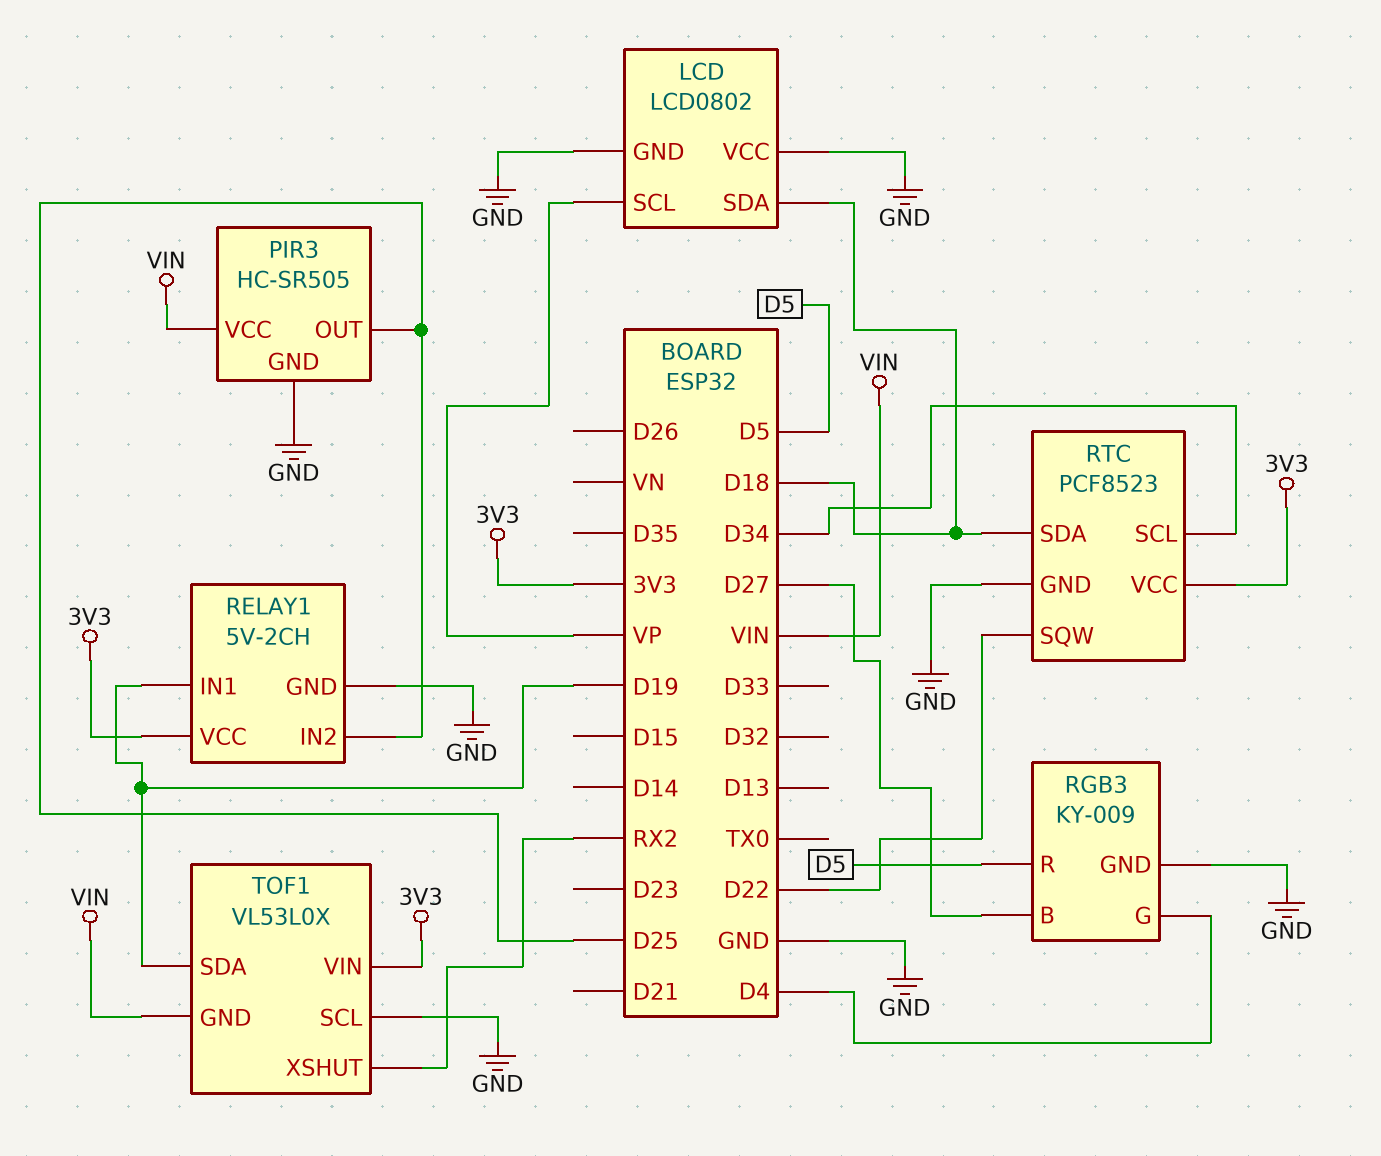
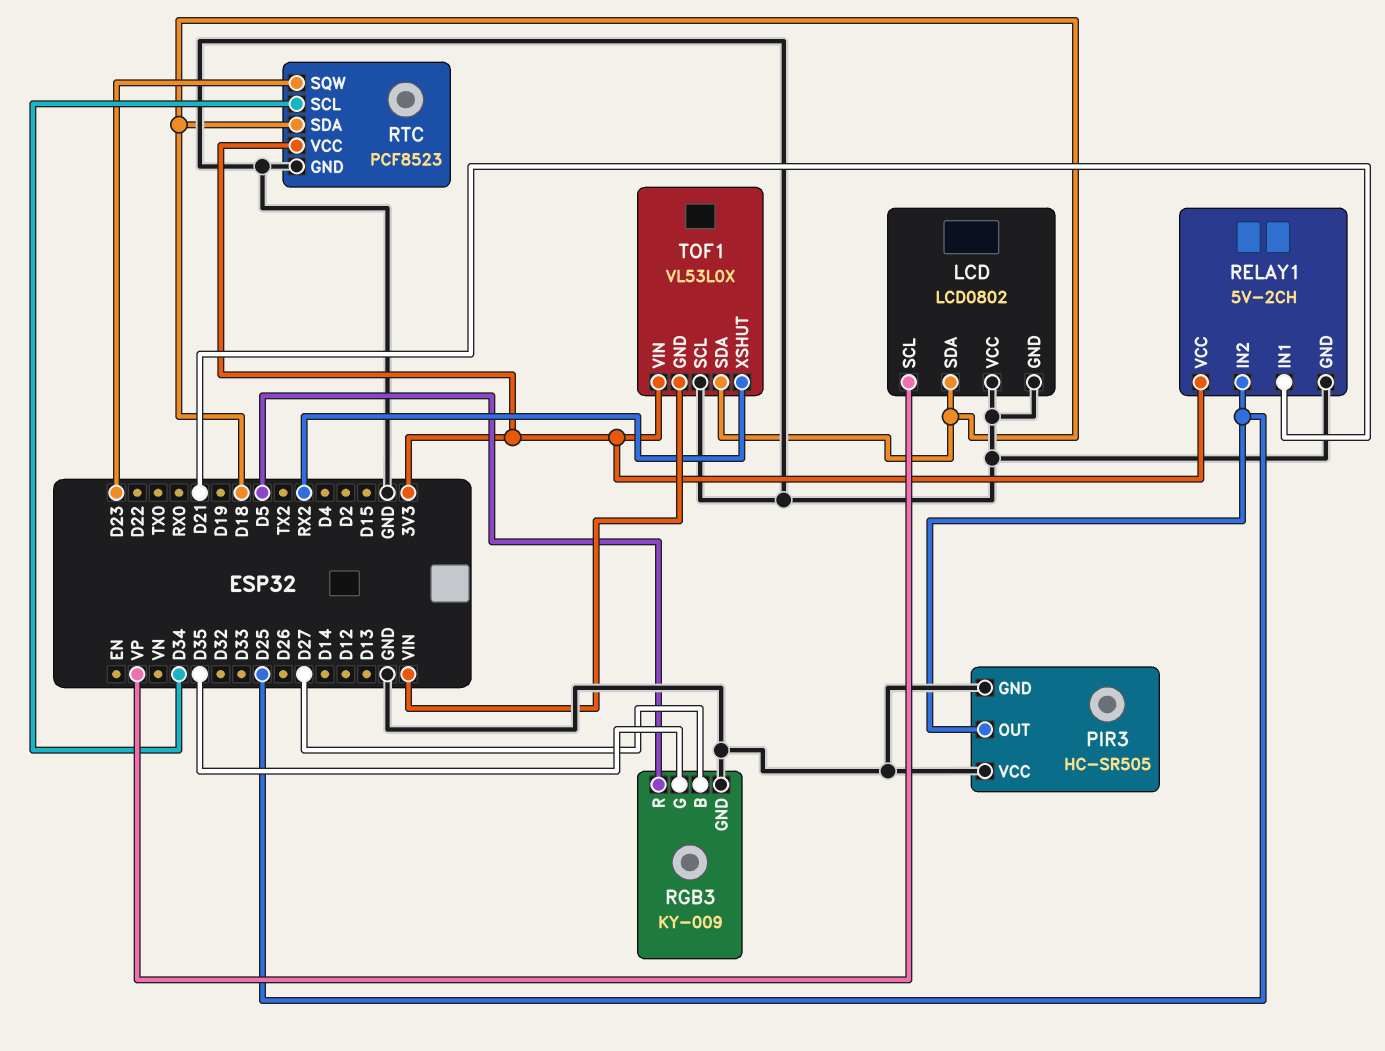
PIR3 pin VCC: VIN -> GND
RELAY1 pin IN1: D19 -> D21
RGB3 pin G: D4 -> D35
RTC pin SQW: D22 -> D23
TOF1 pin SDA: D19 -> D18

